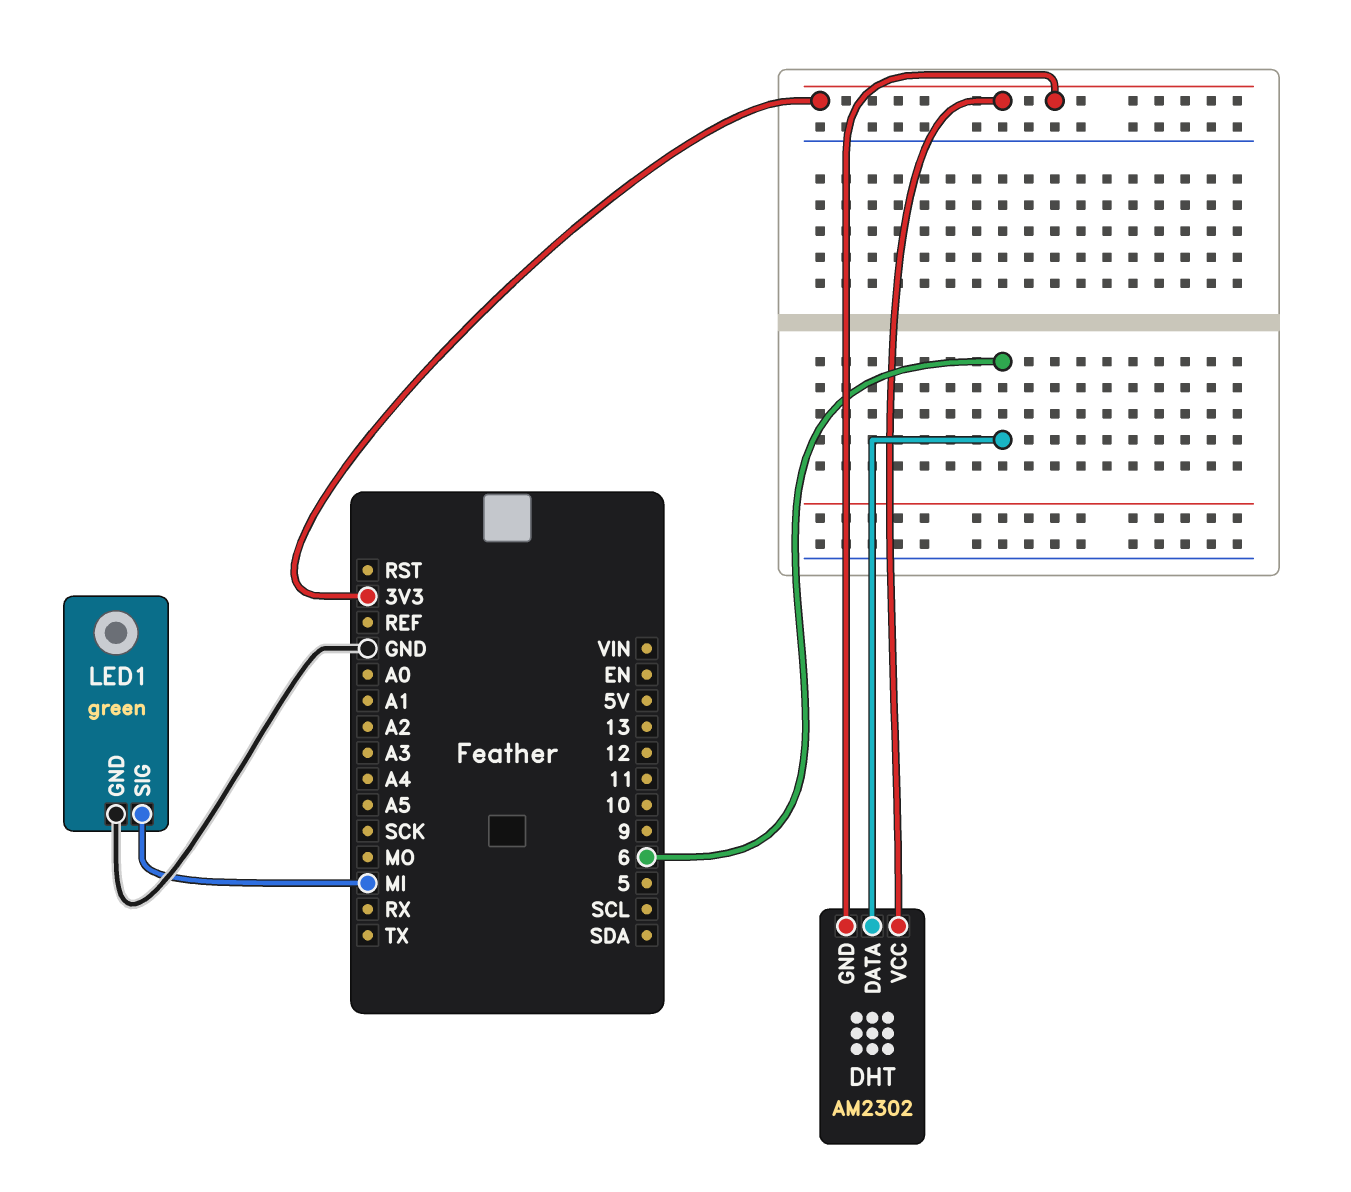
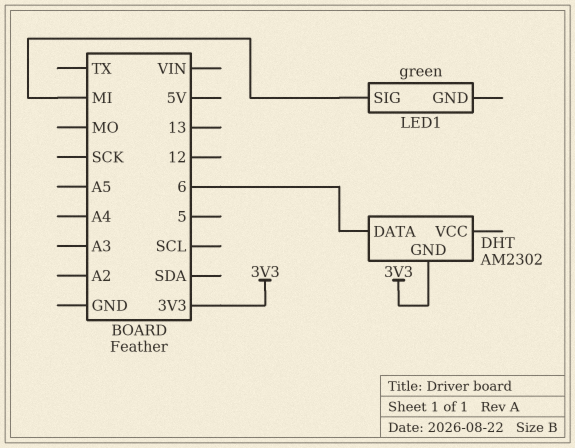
DHT pin VCC: 3V3 -> none
LED1 pin GND: GND -> none

